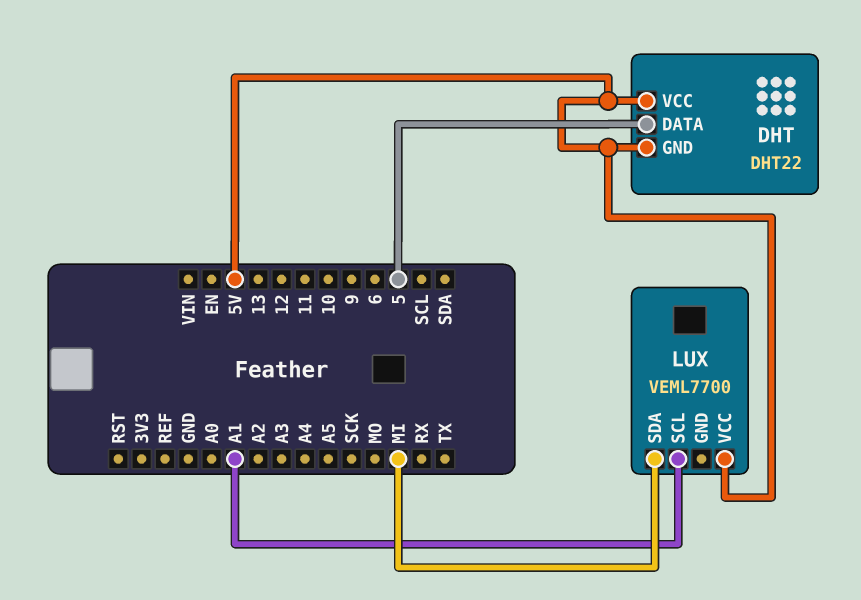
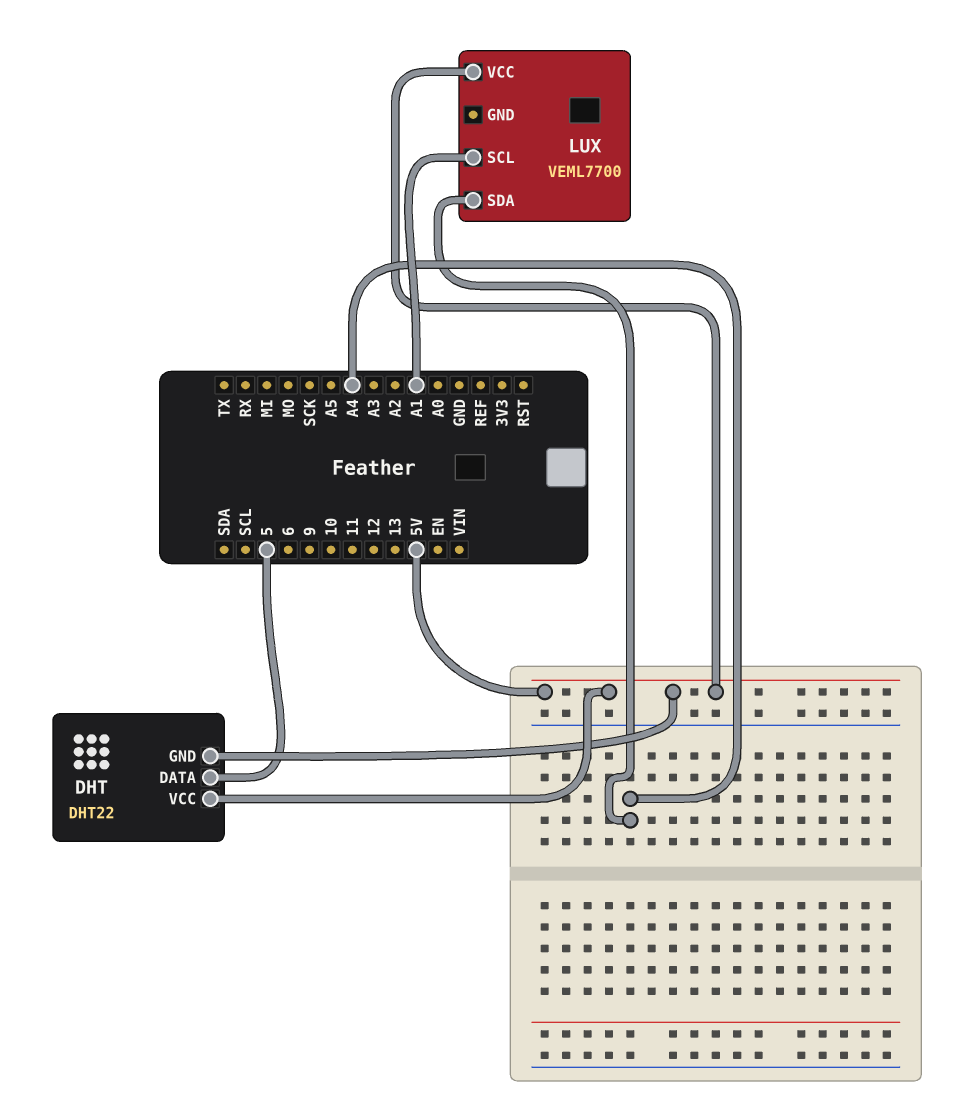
LUX pin SDA: MI -> A4

